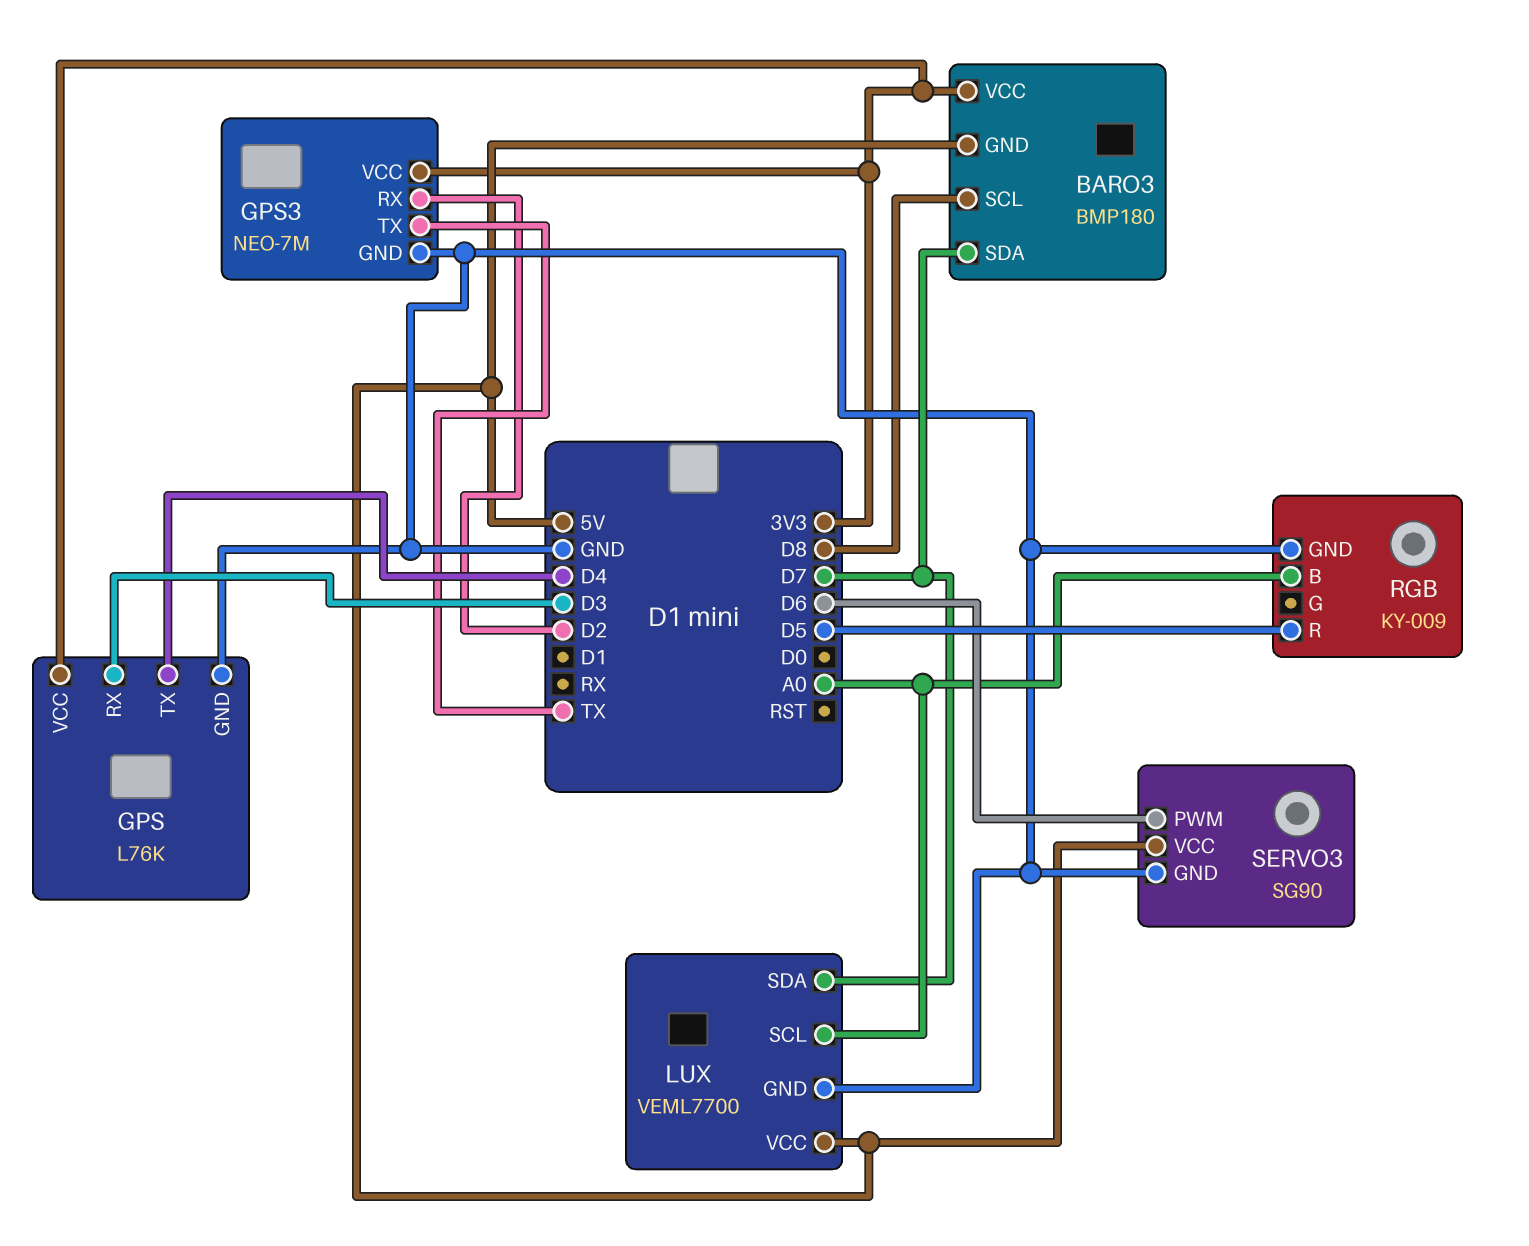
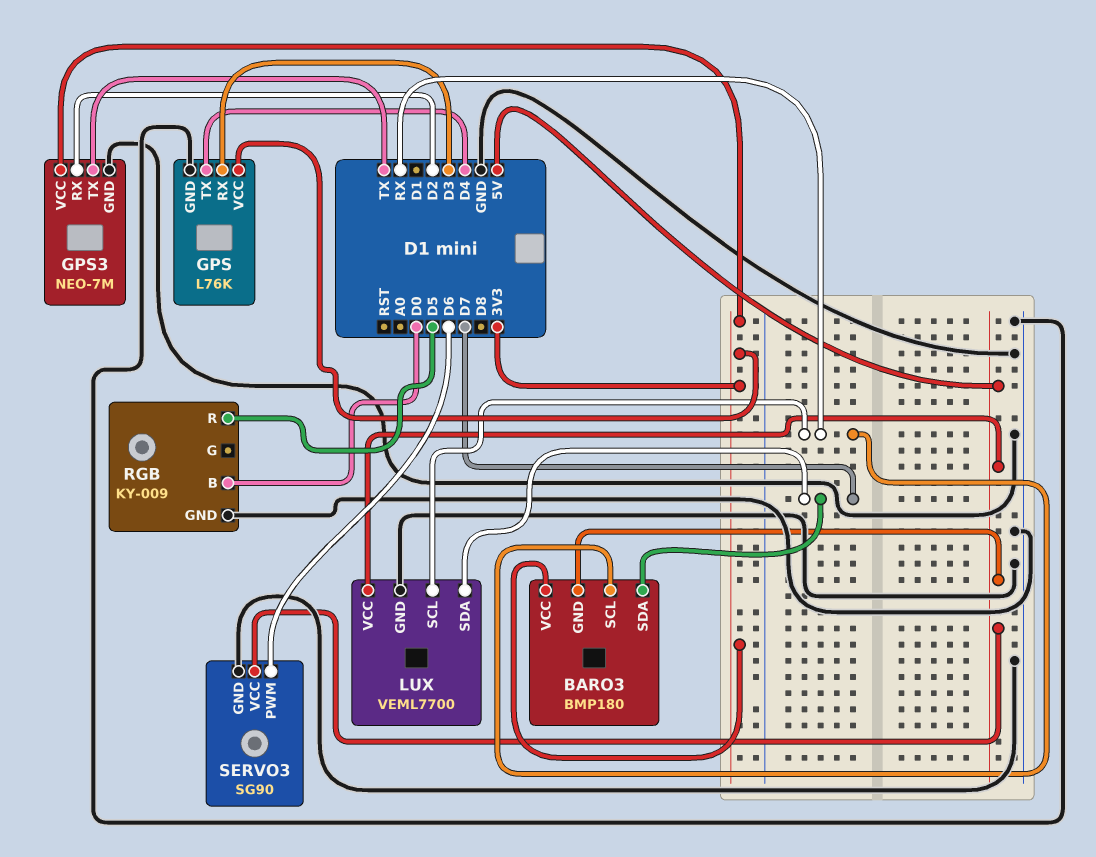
BARO3 pin SCL: D8 -> RX
LUX pin SCL: A0 -> RX
RGB pin B: A0 -> D0

